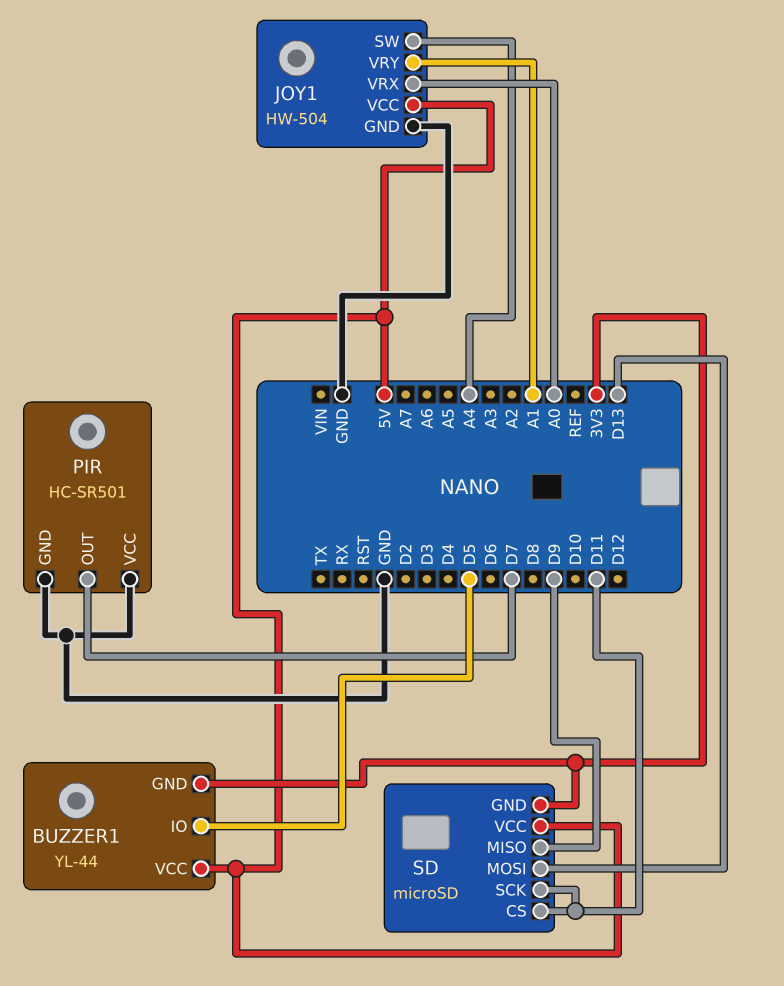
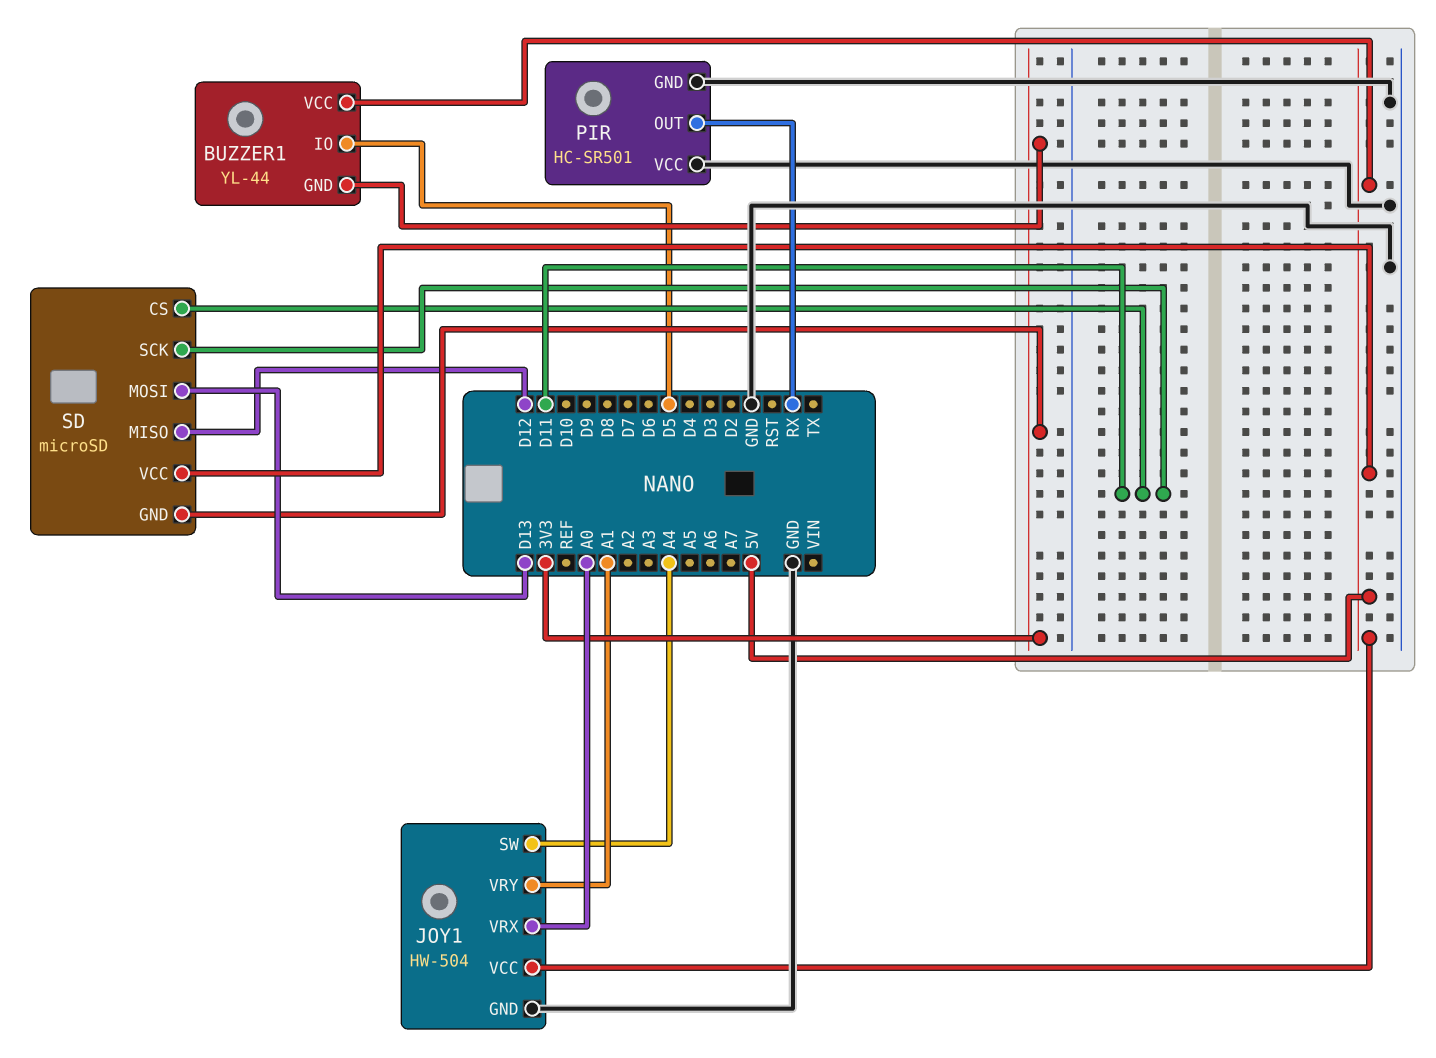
PIR pin OUT: D7 -> RX
SD pin MISO: D9 -> D12

